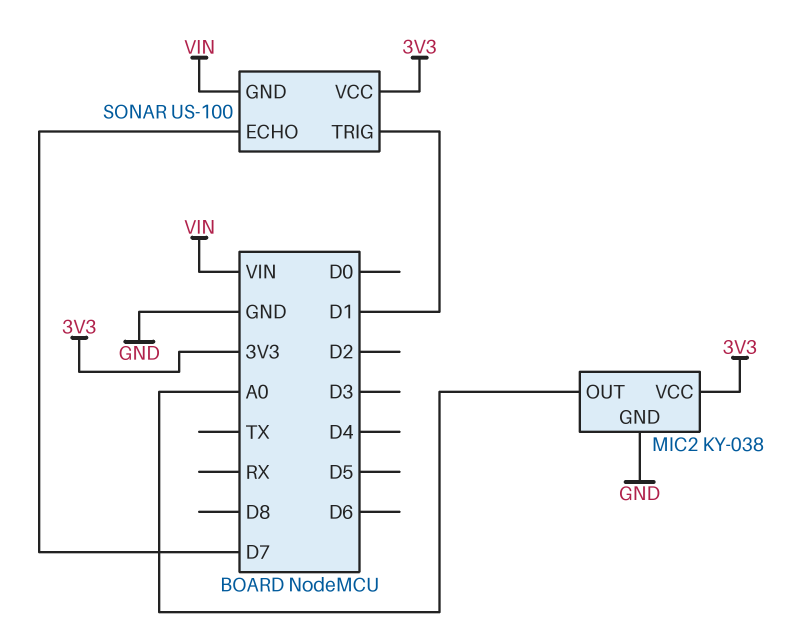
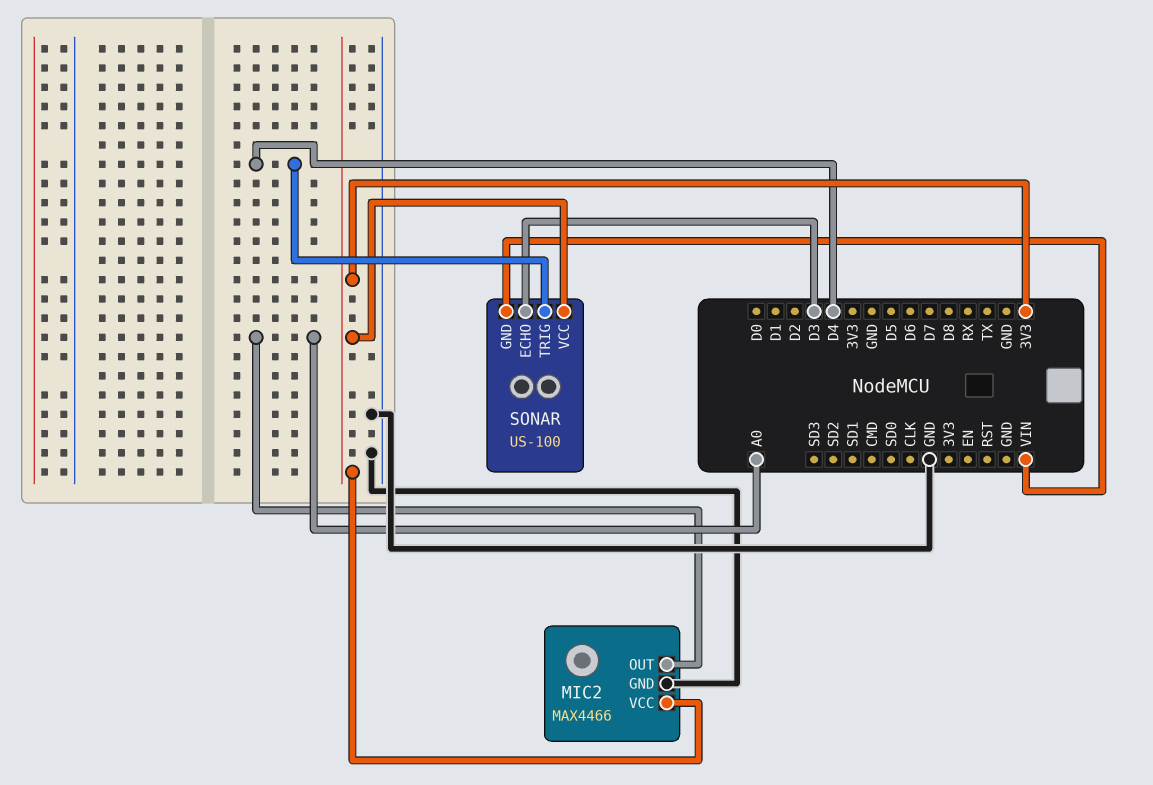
MIC2: KY-038 -> MAX4466
SONAR pin ECHO: D7 -> D3
SONAR pin TRIG: D1 -> D4

